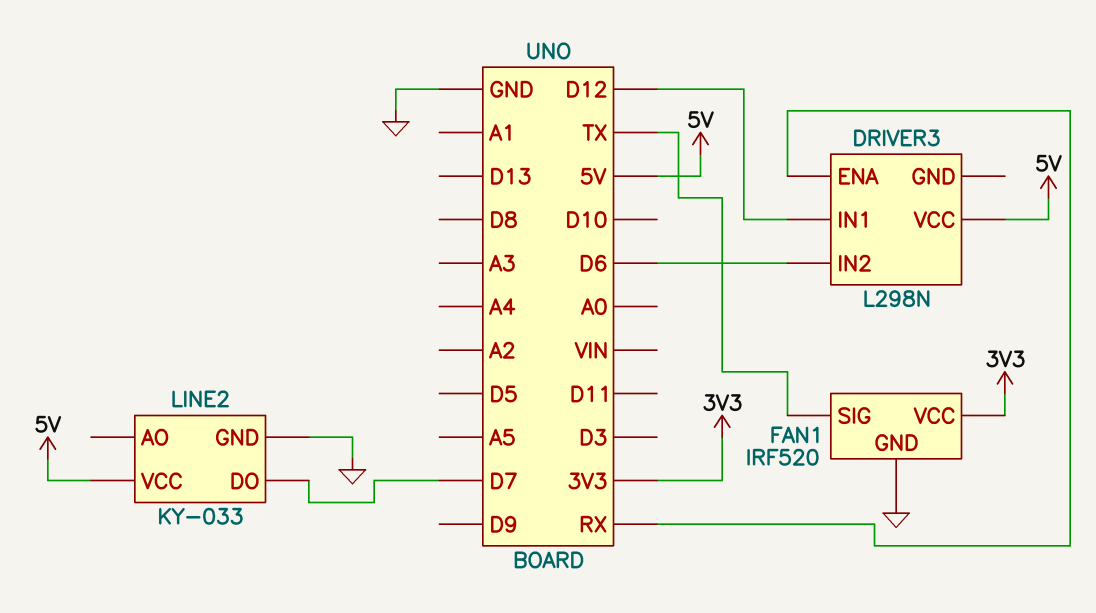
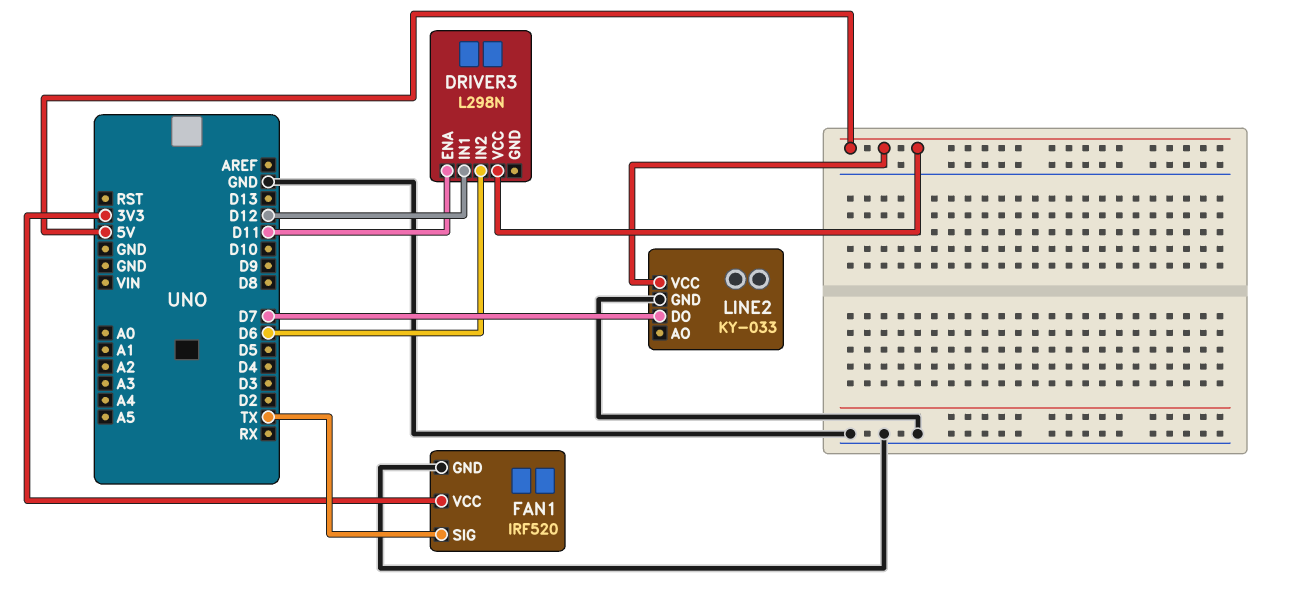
DRIVER3 pin ENA: RX -> D11

